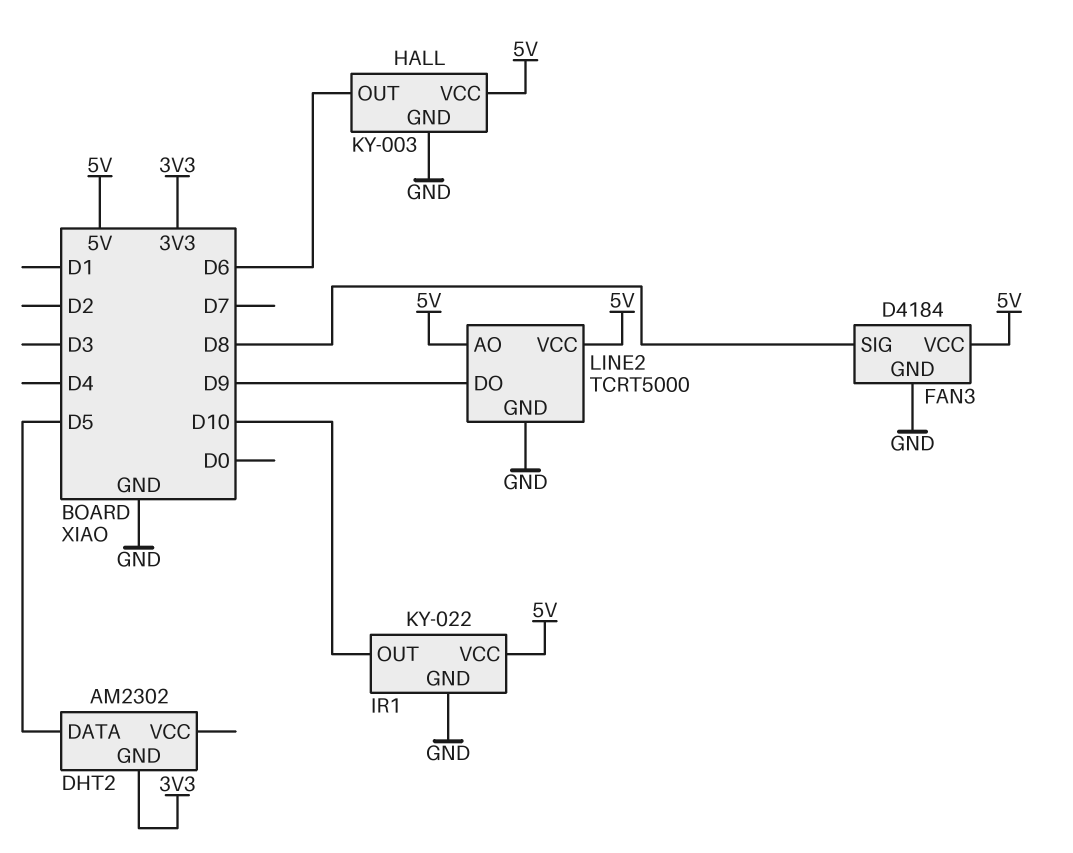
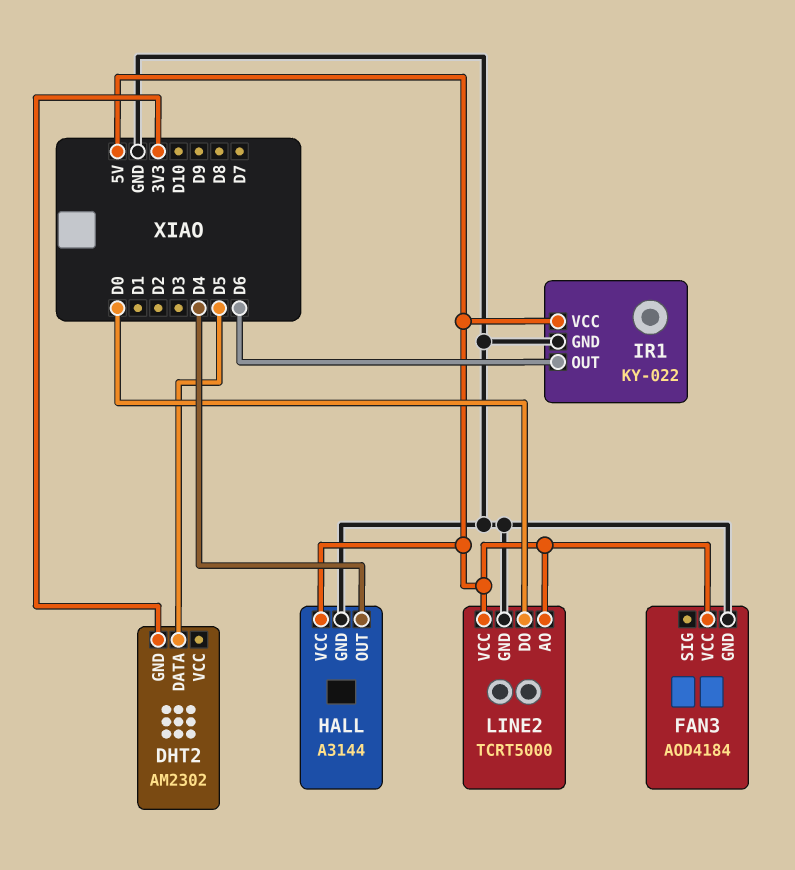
FAN3: D4184 -> AOD4184
FAN3 pin SIG: D8 -> none
HALL: KY-003 -> A3144
HALL pin OUT: D6 -> D4
IR1 pin OUT: D10 -> D6
LINE2 pin DO: D9 -> D0

